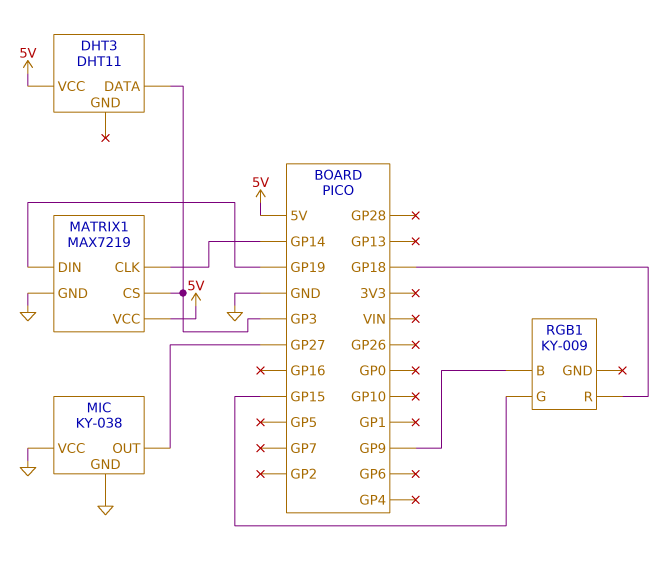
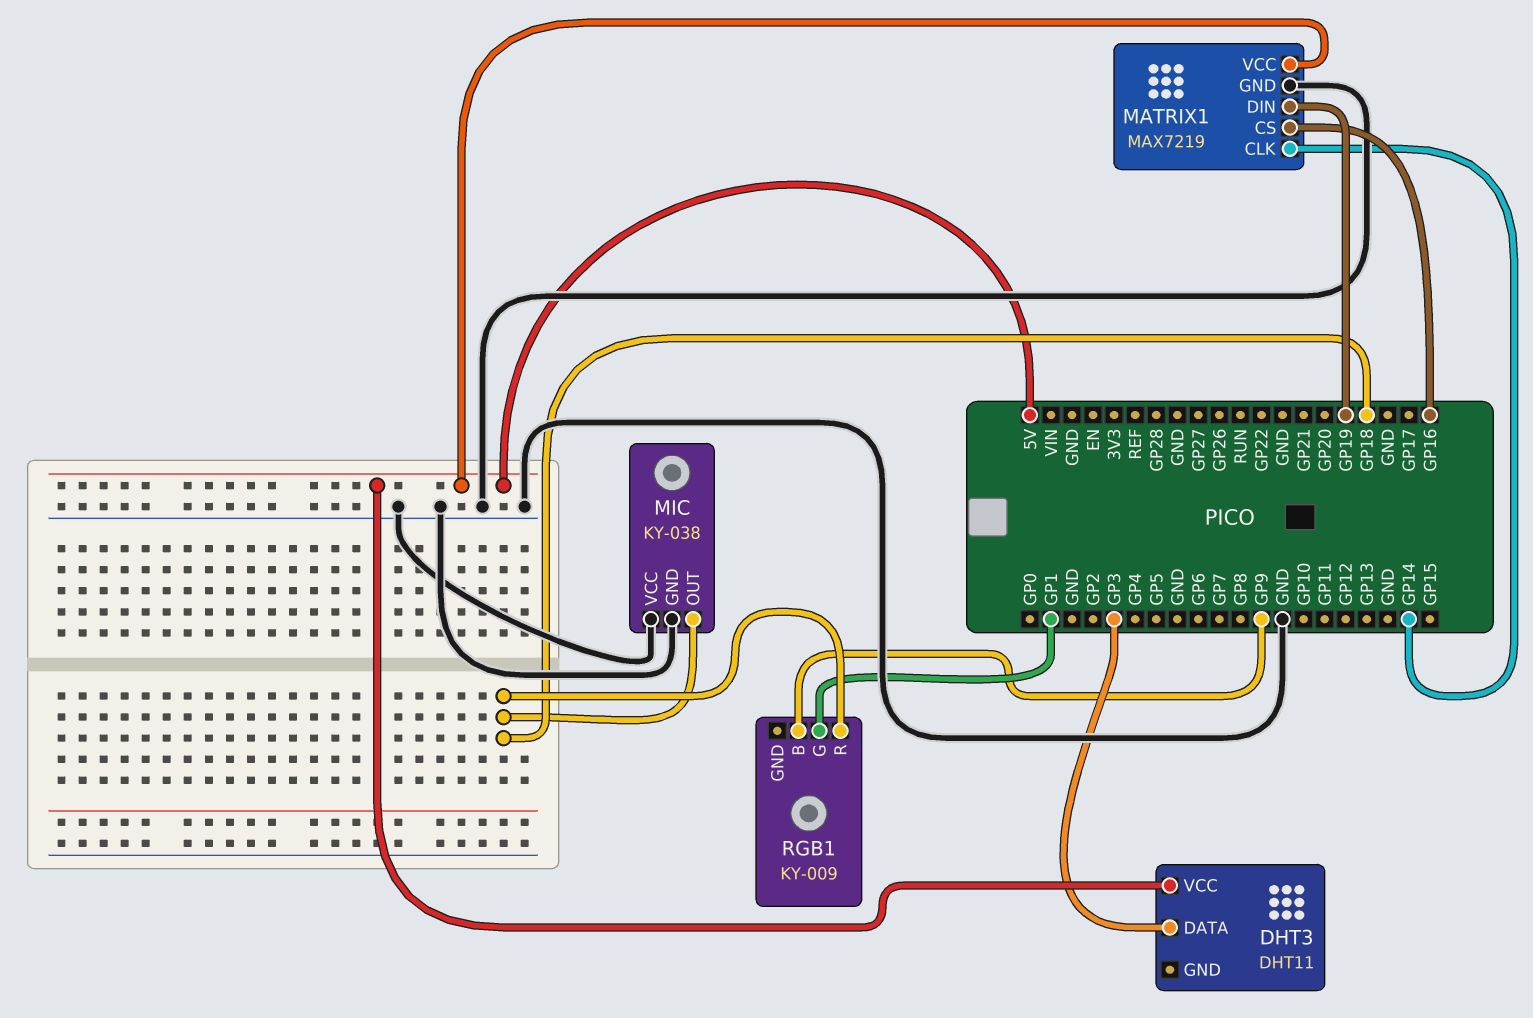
MATRIX1 pin CS: GP3 -> GP16
MIC pin OUT: GP27 -> GP18
RGB1 pin G: GP15 -> GP1

